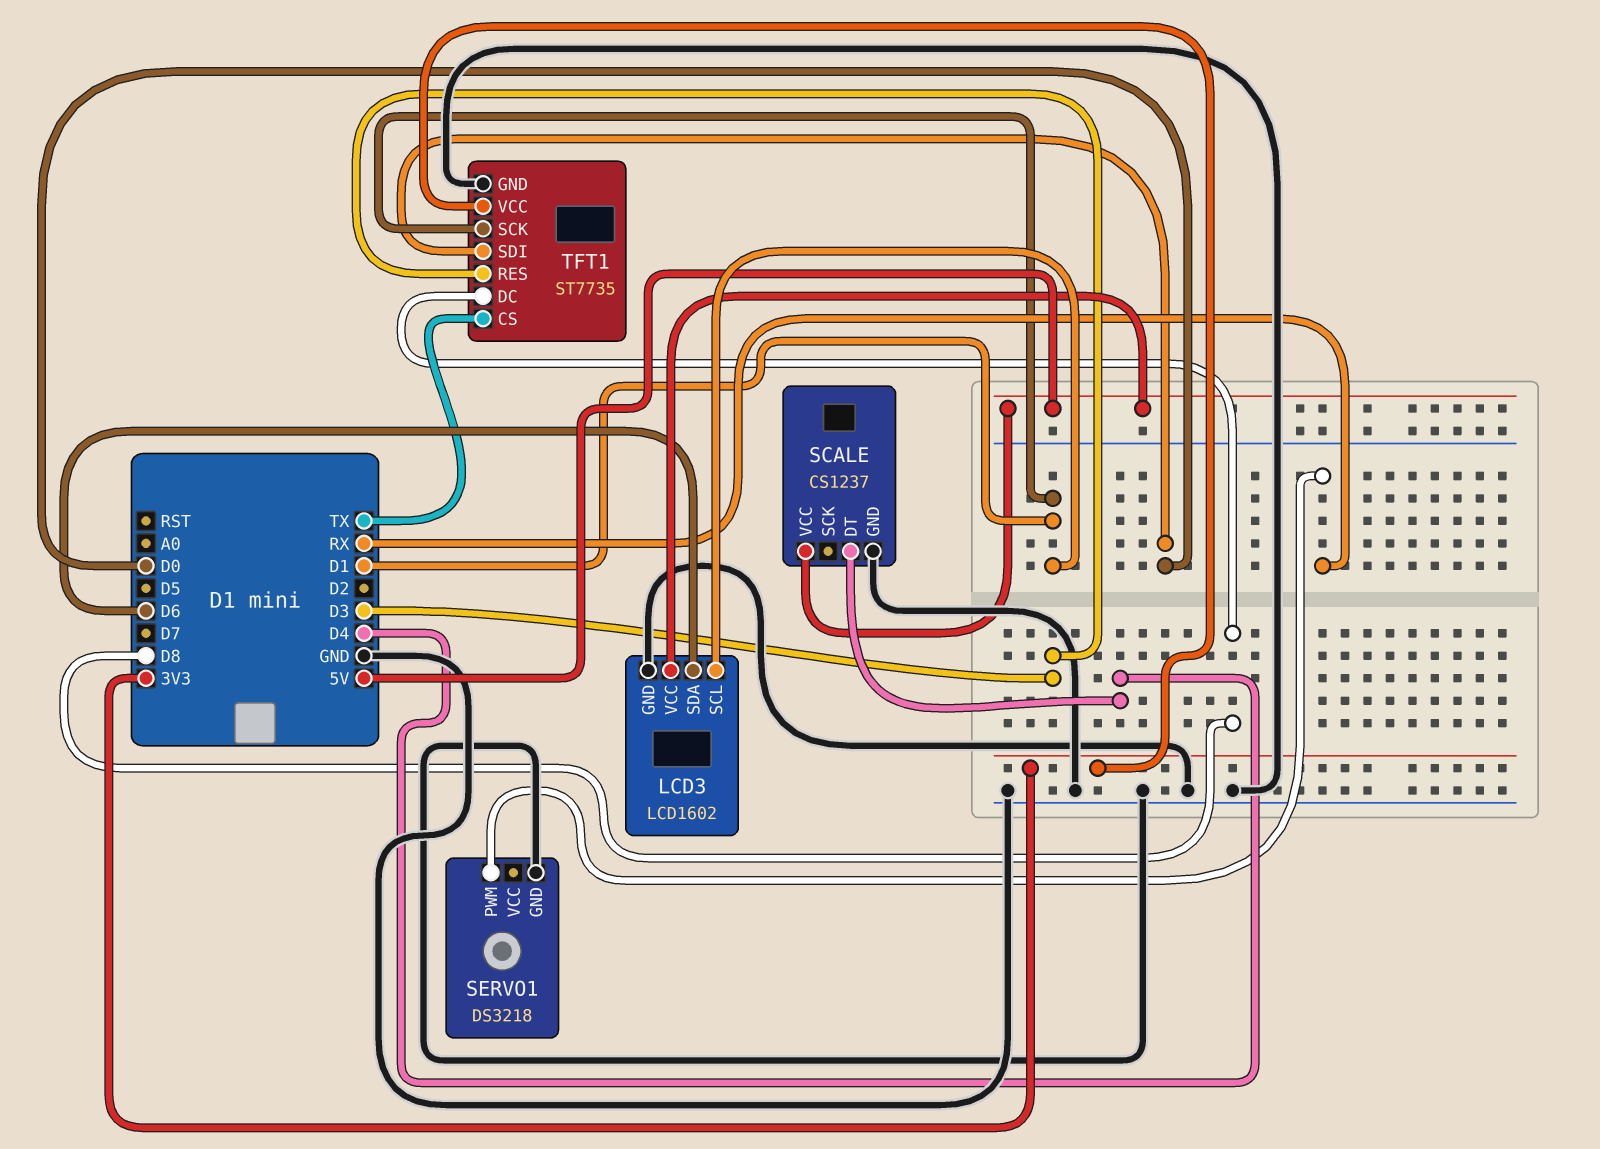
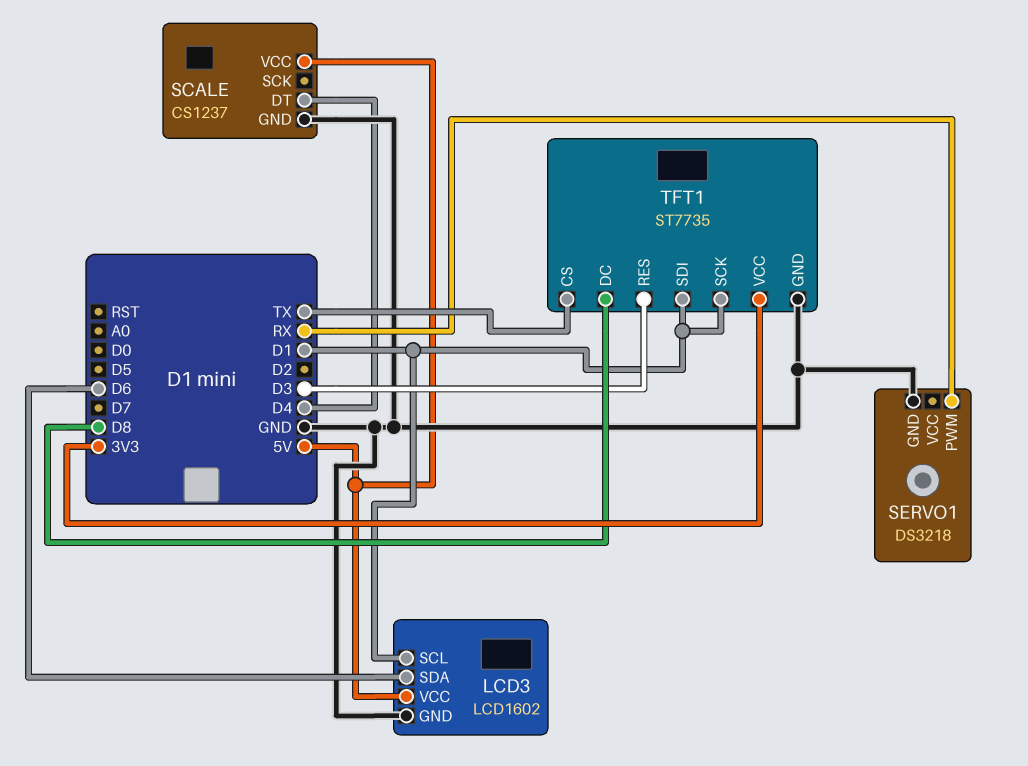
TFT1 pin SDI: D0 -> D1

